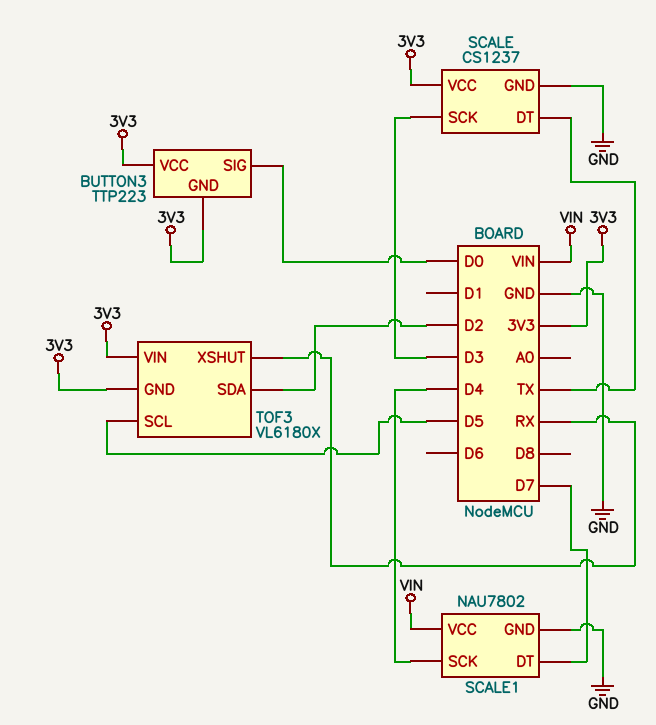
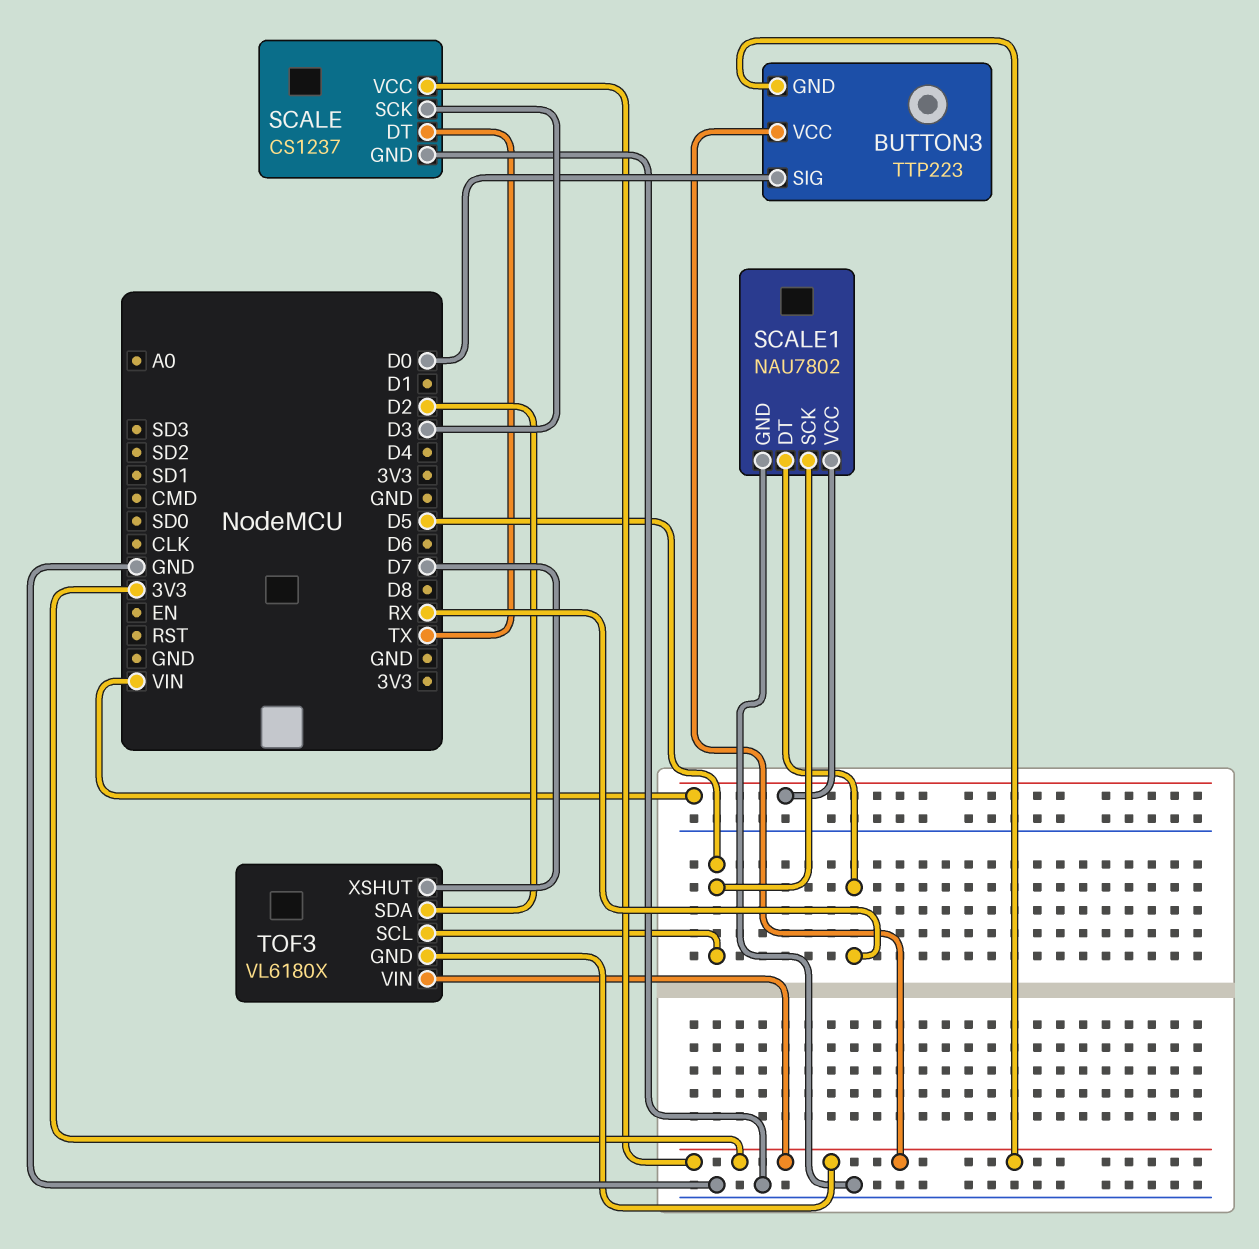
SCALE1 pin DT: D7 -> RX
SCALE1 pin SCK: D4 -> D5
TOF3 pin XSHUT: RX -> D7

